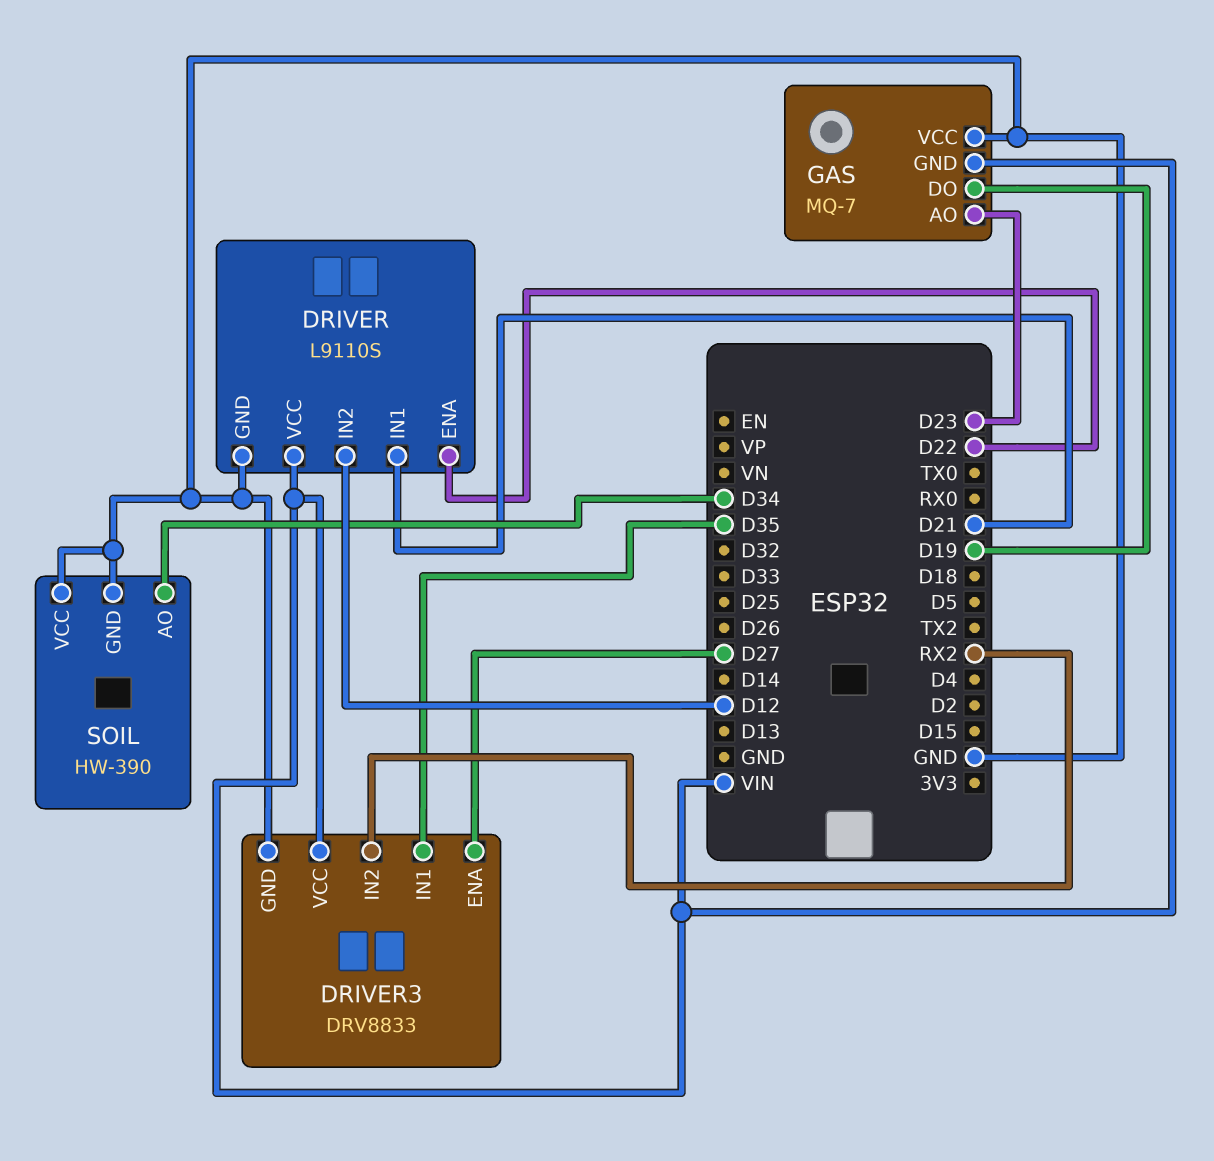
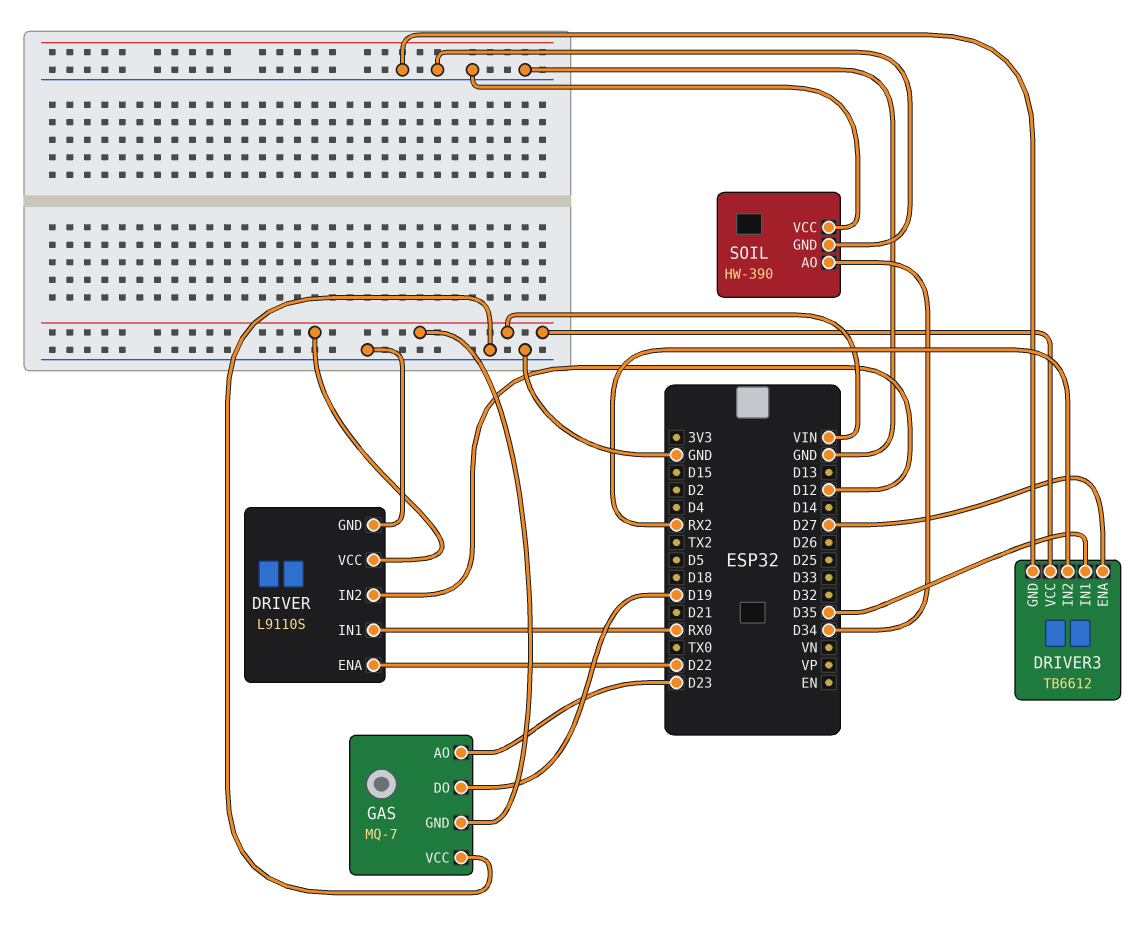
DRIVER pin IN1: D21 -> RX0
DRIVER3: DRV8833 -> TB6612

